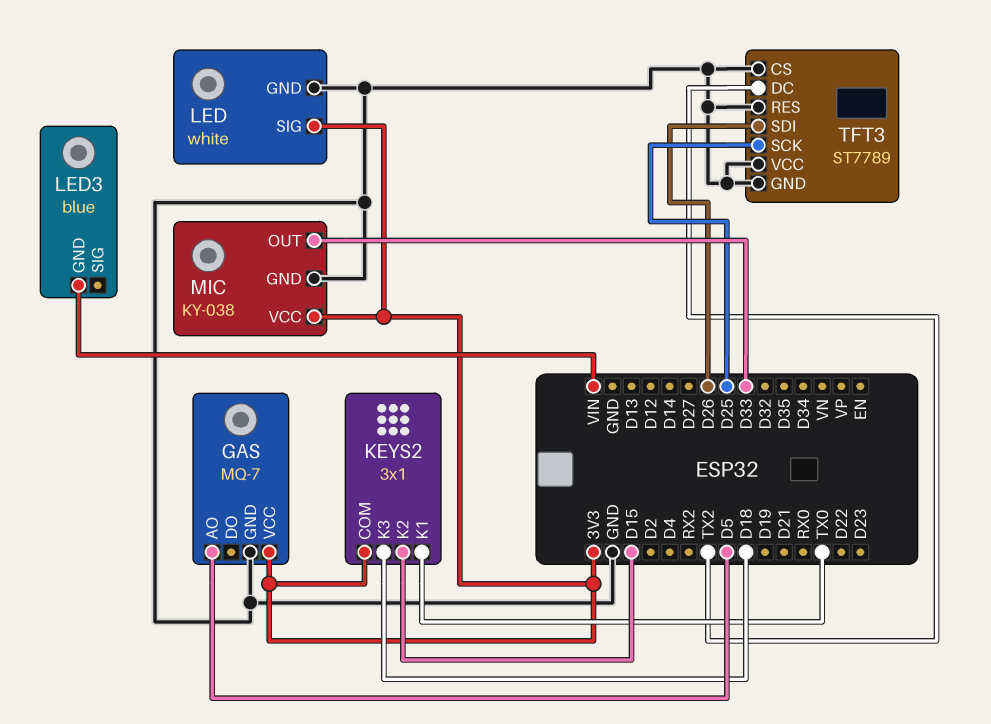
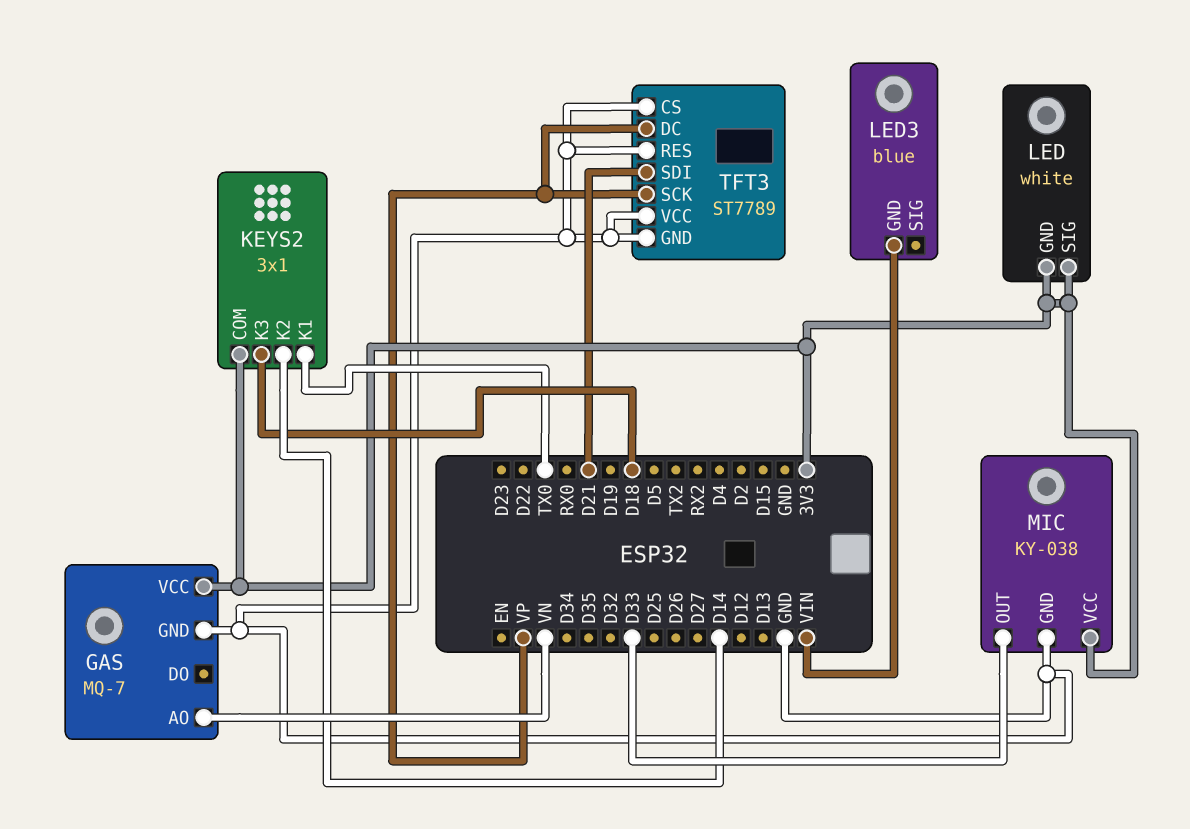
GAS pin AO: D5 -> VN
KEYS2 pin K2: D15 -> D14
LED pin GND: GND -> 3V3
TFT3 pin DC: TX2 -> VP
TFT3 pin SCK: D25 -> VP
TFT3 pin SDI: D26 -> D21

